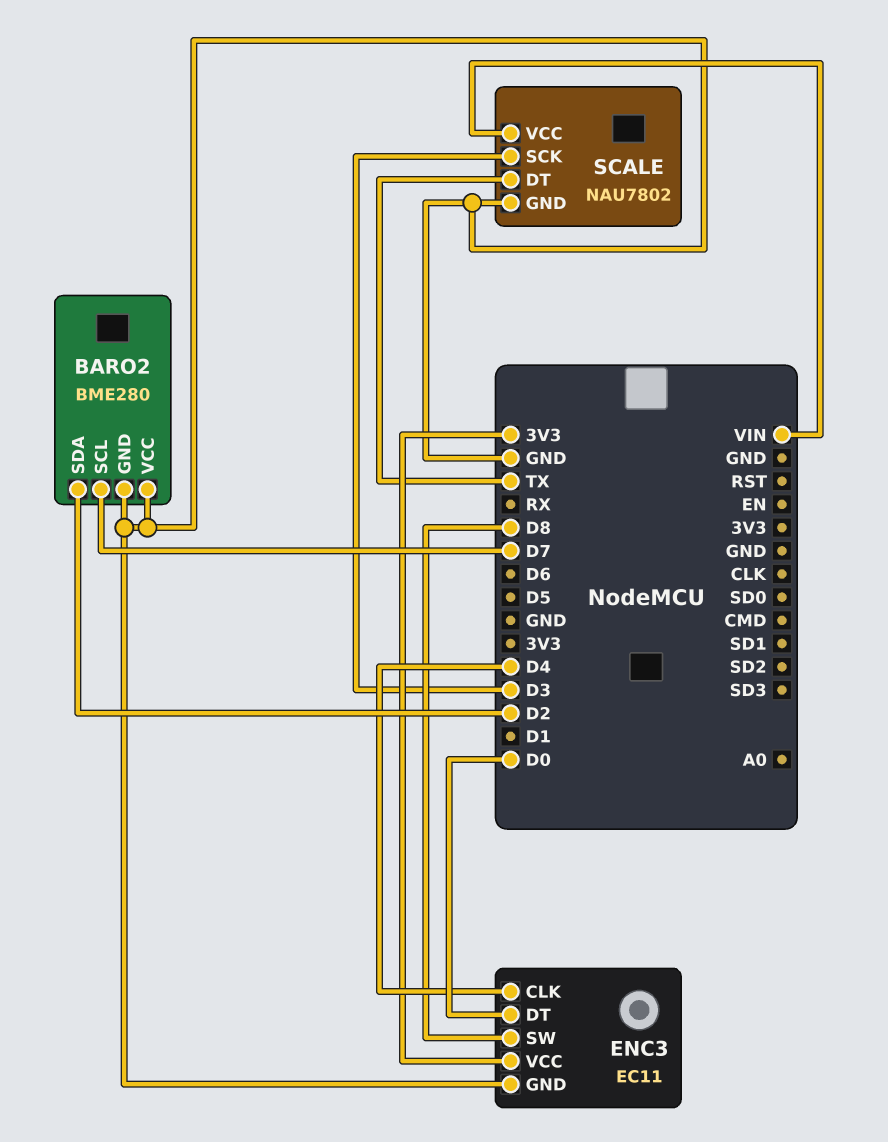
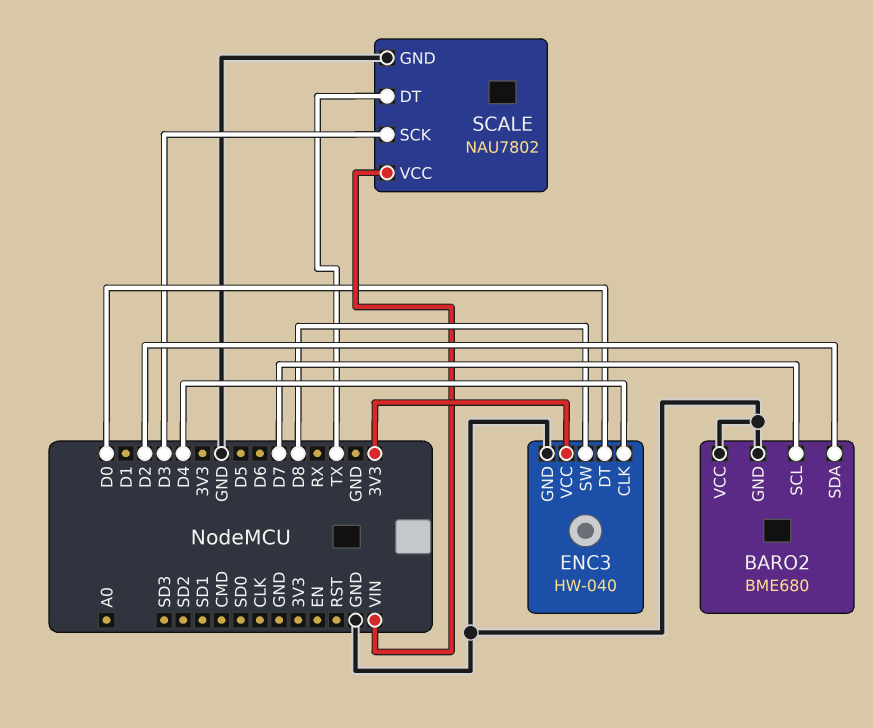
BARO2: BME280 -> BME680
ENC3: EC11 -> HW-040

